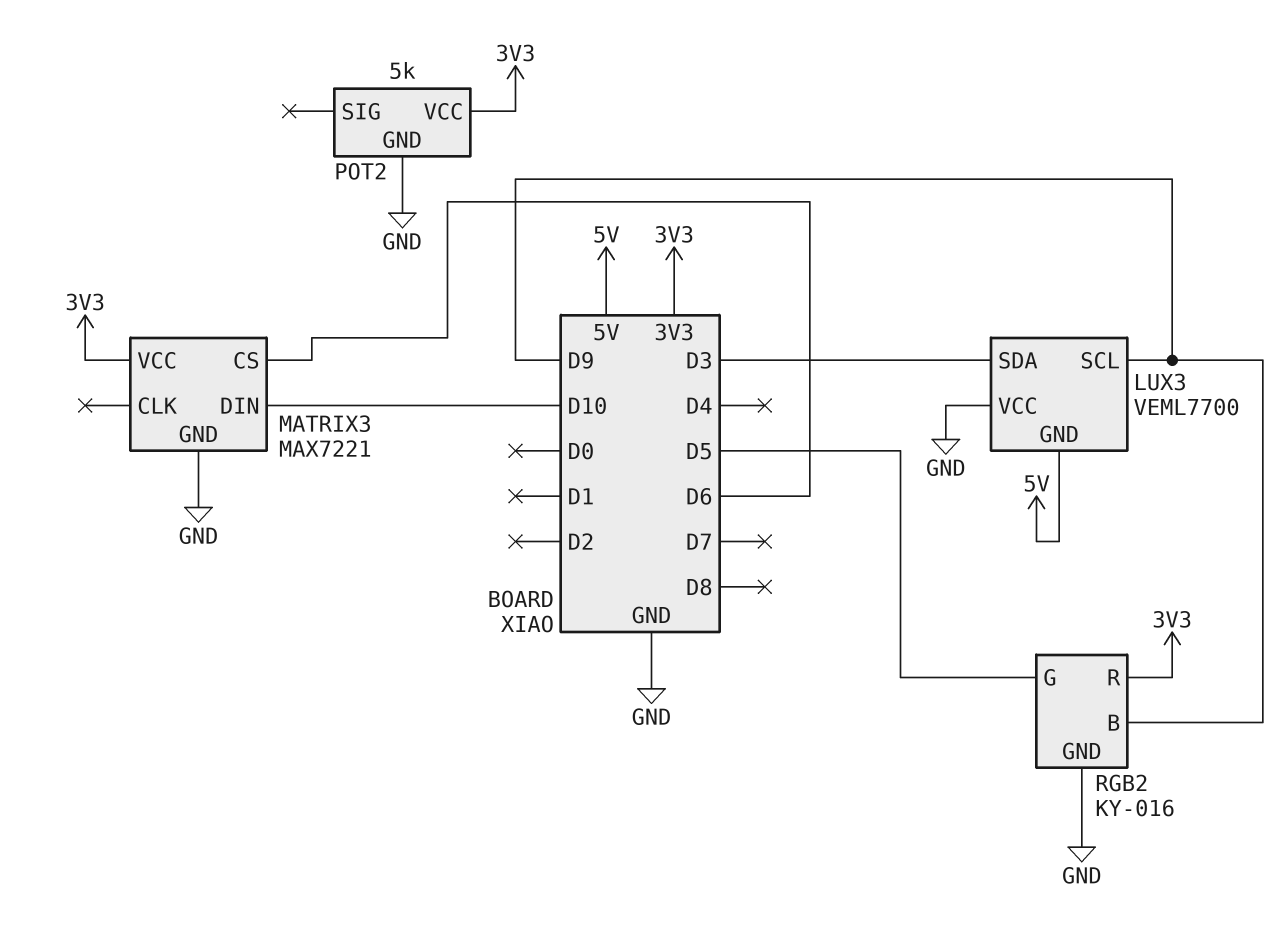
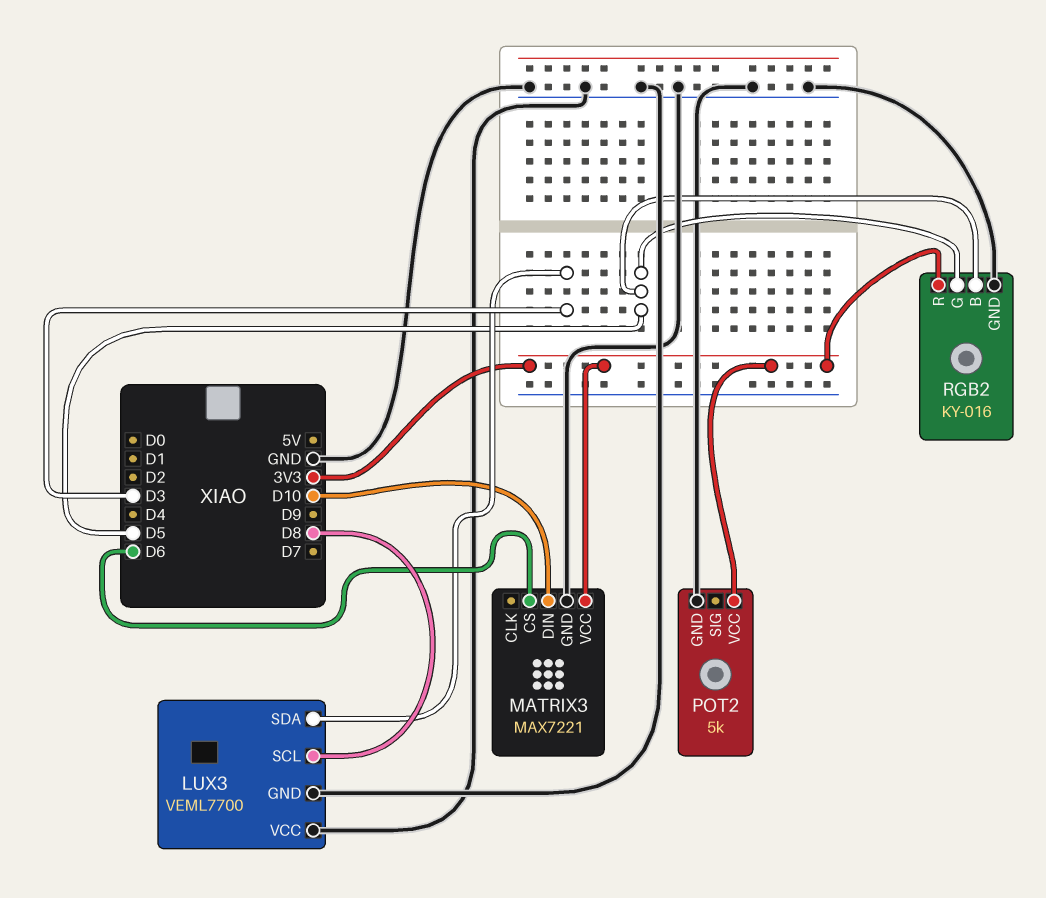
LUX3 pin GND: 5V -> GND
LUX3 pin SCL: D9 -> D8
RGB2 pin B: D9 -> D5

